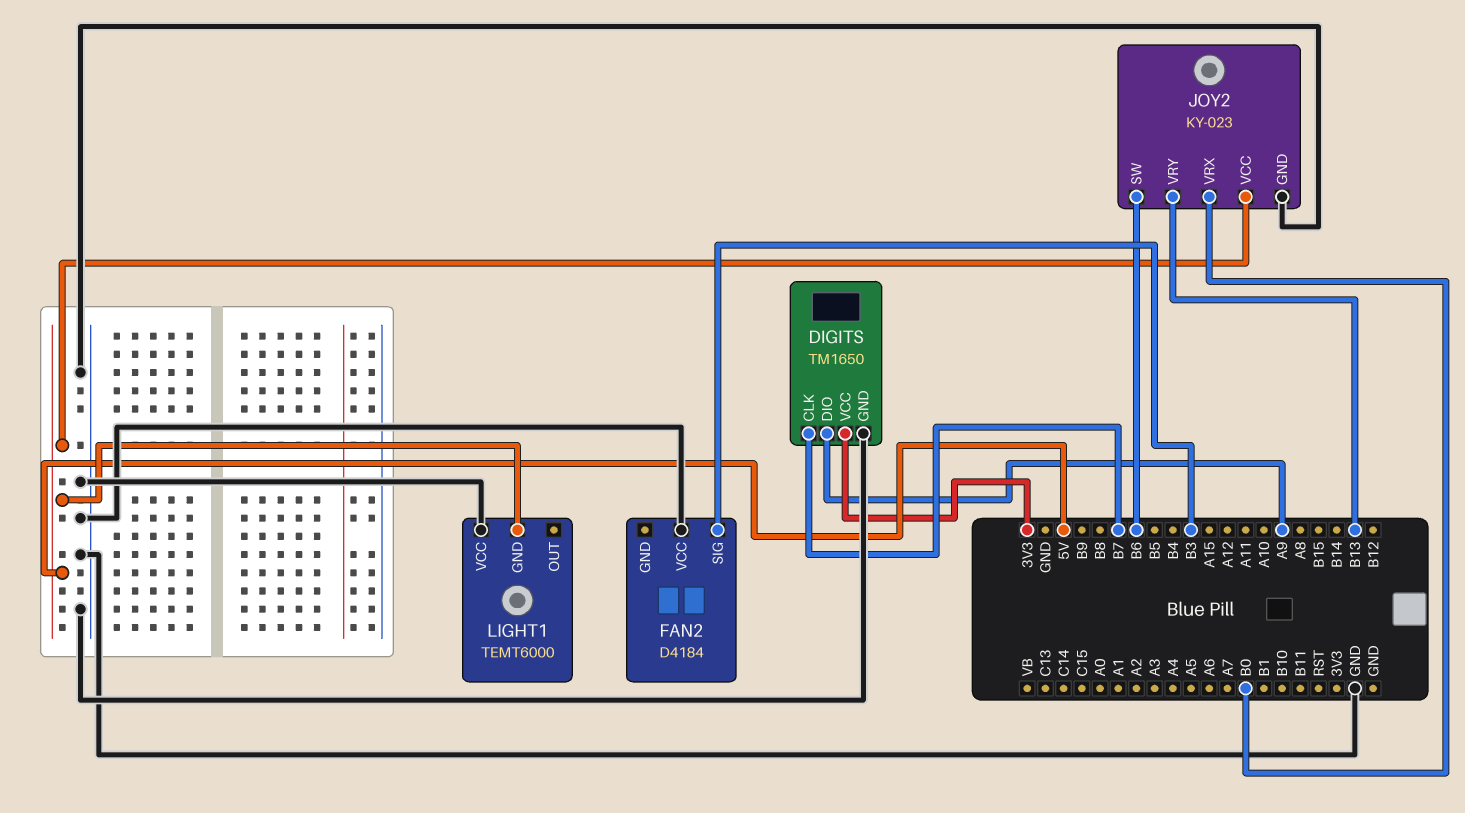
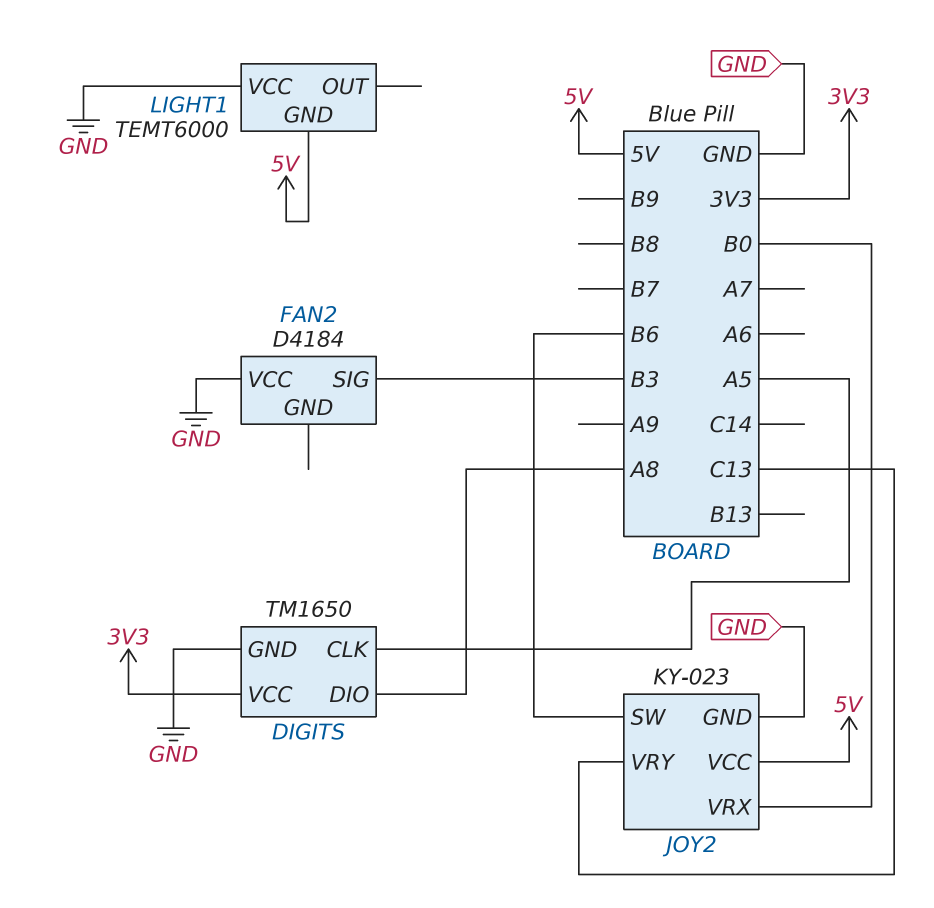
DIGITS pin CLK: B7 -> A5
DIGITS pin DIO: A9 -> A8
JOY2 pin VRY: B13 -> C13

